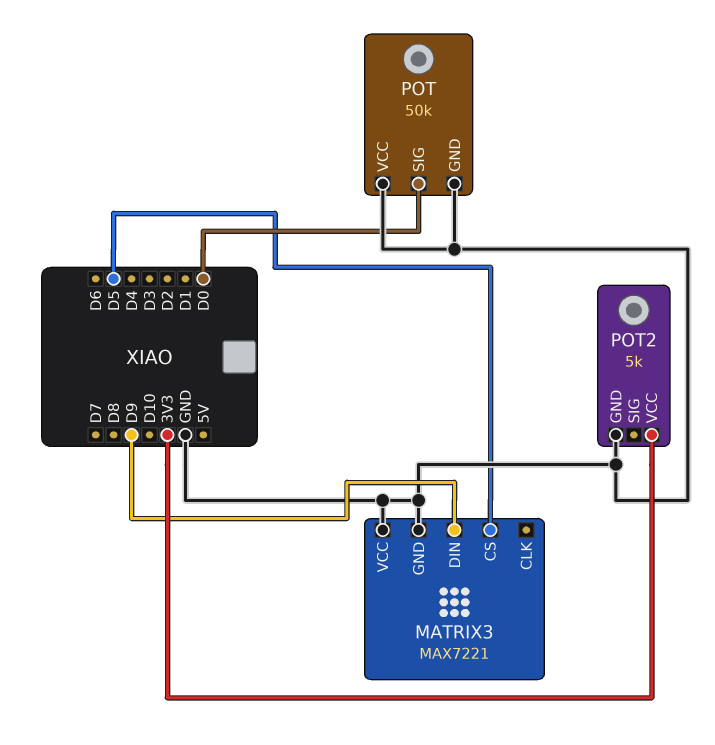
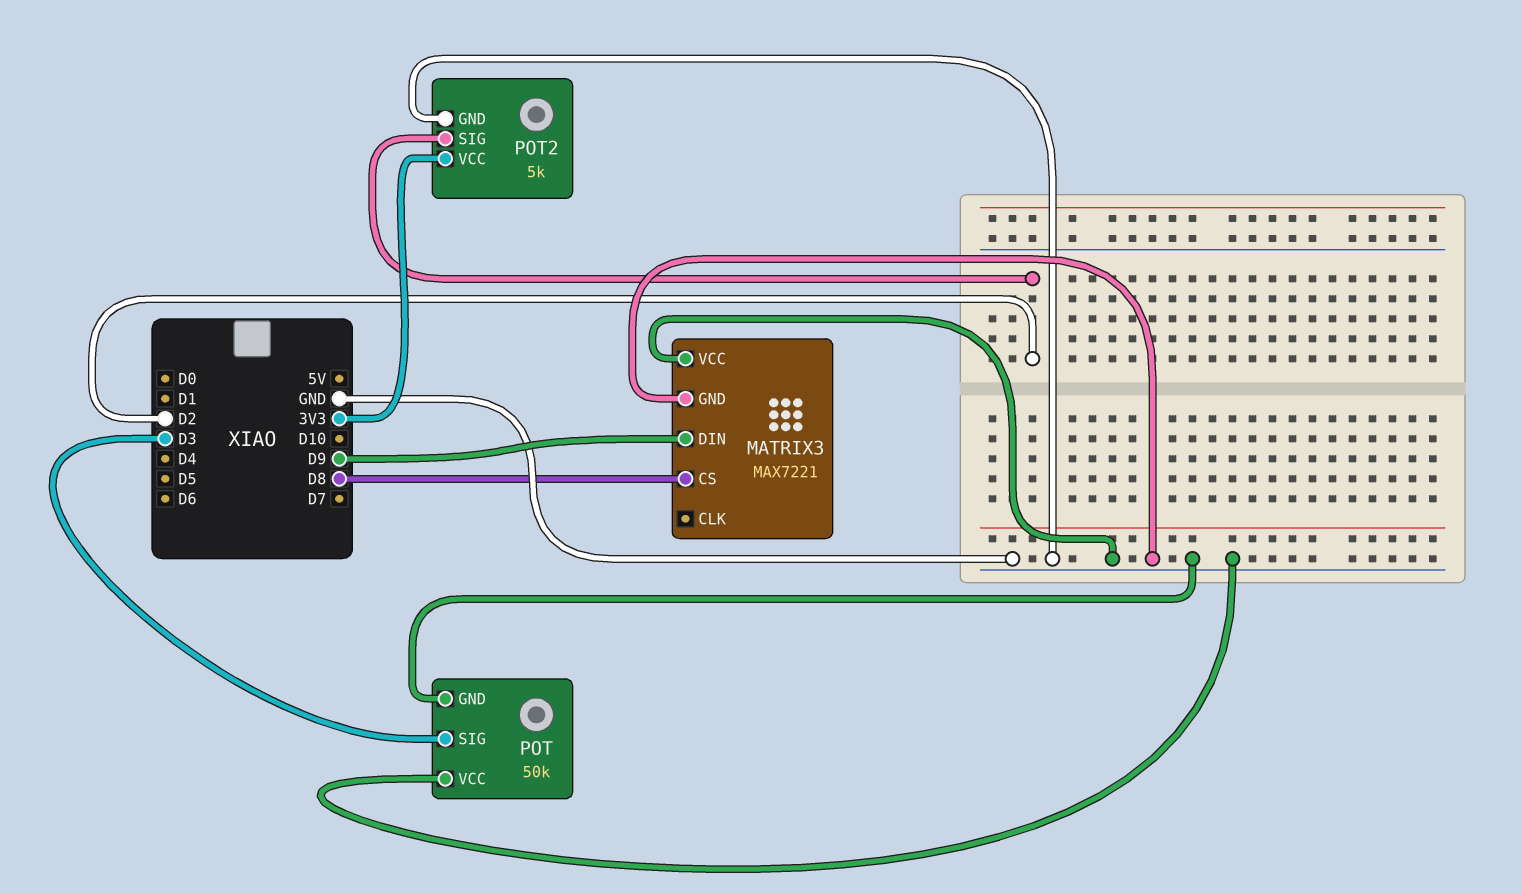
MATRIX3 pin CS: D5 -> D8
POT pin SIG: D0 -> D3
POT2 pin SIG: none -> D2

